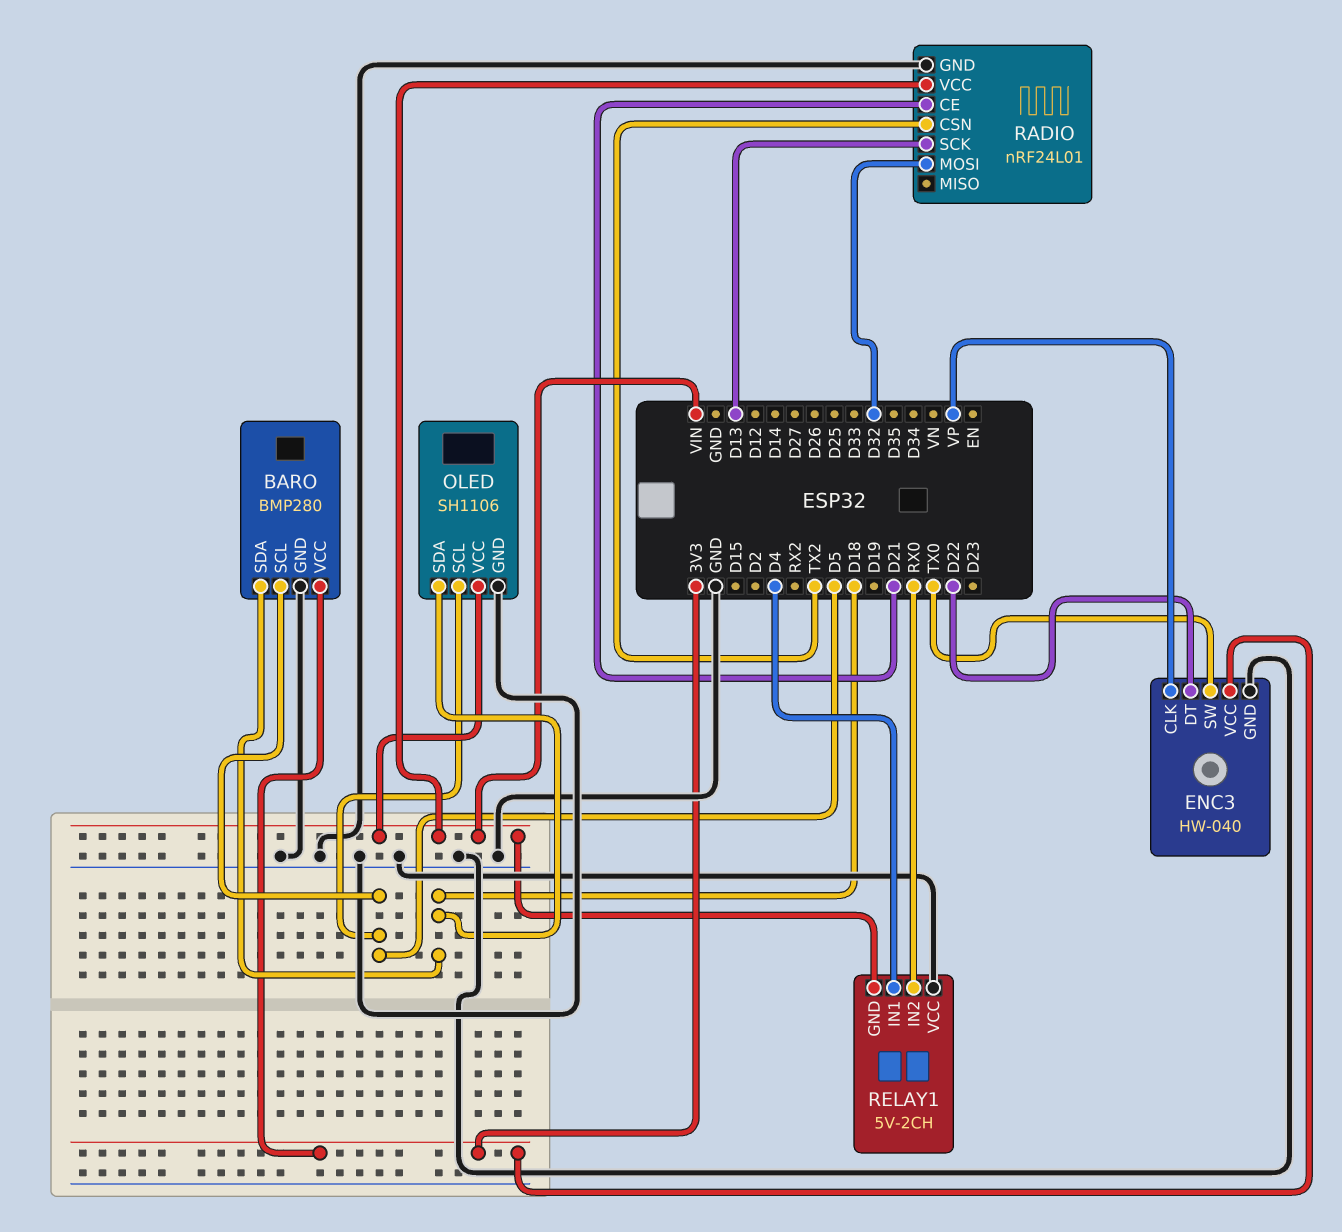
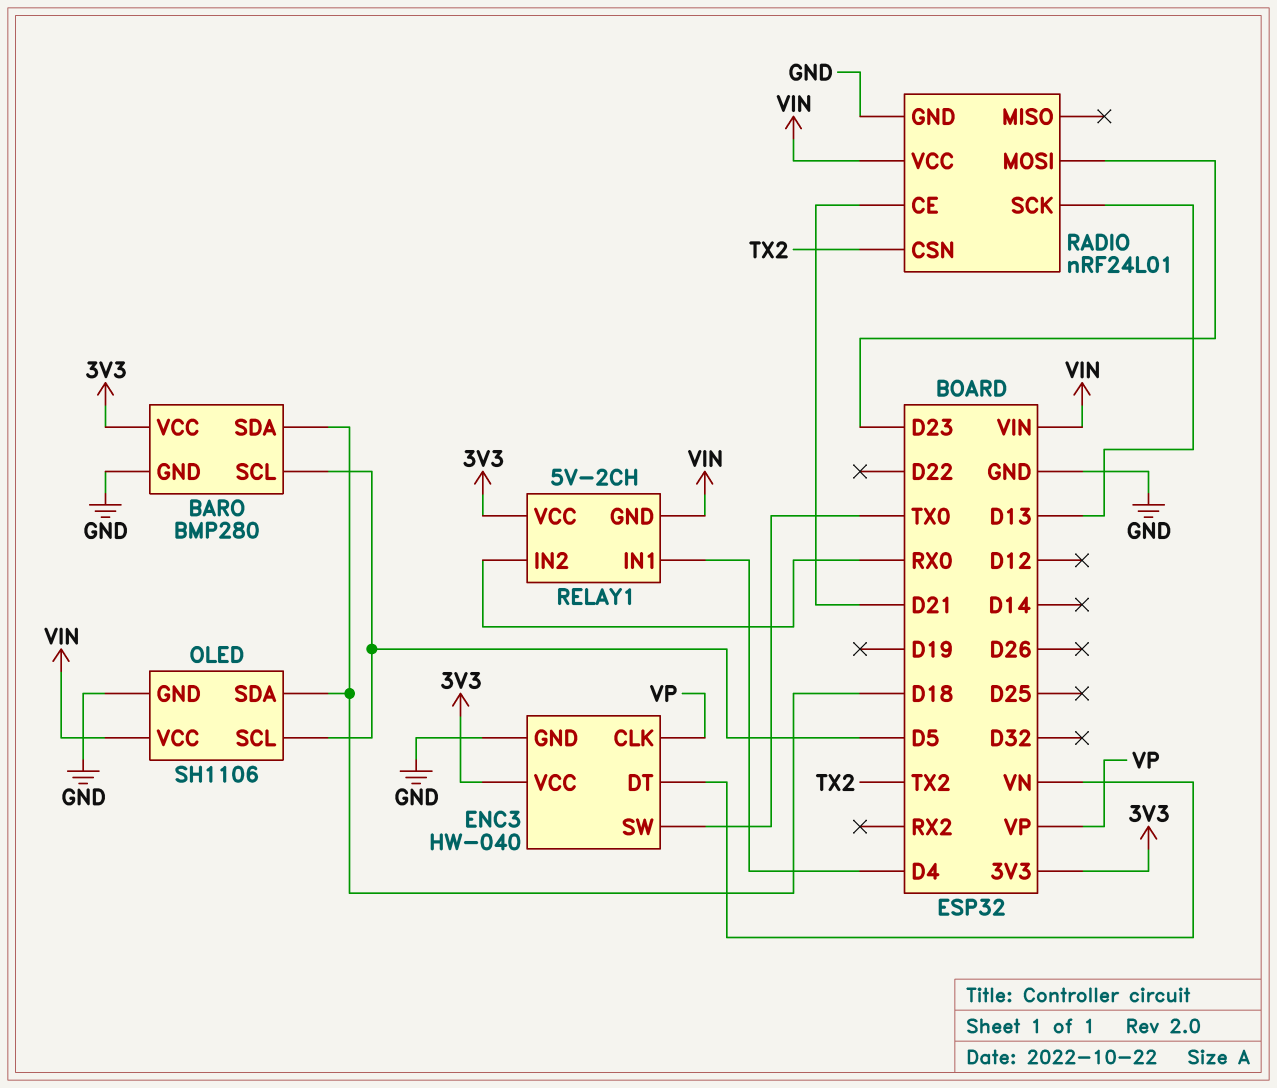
ENC3 pin DT: D22 -> VN
RADIO pin MOSI: D32 -> D23
RELAY1 pin VCC: GND -> 3V3

